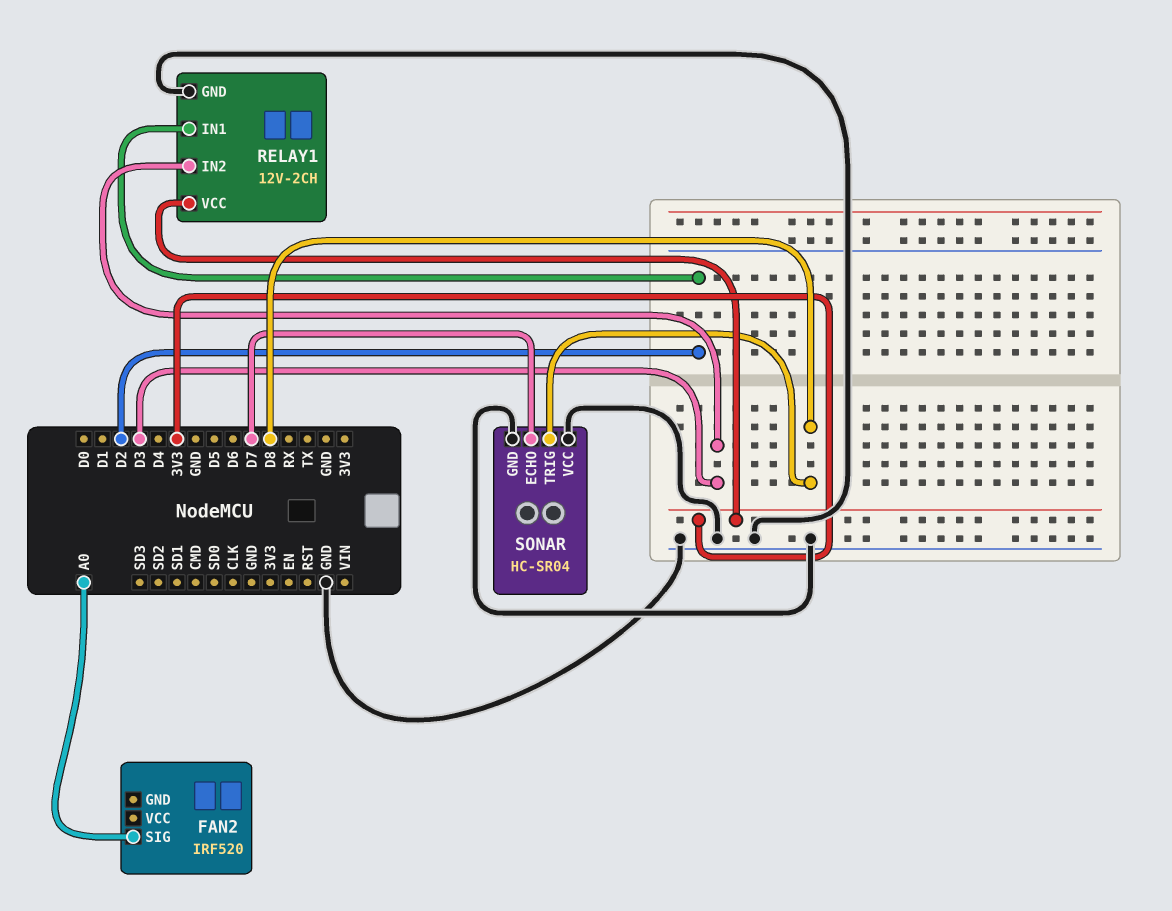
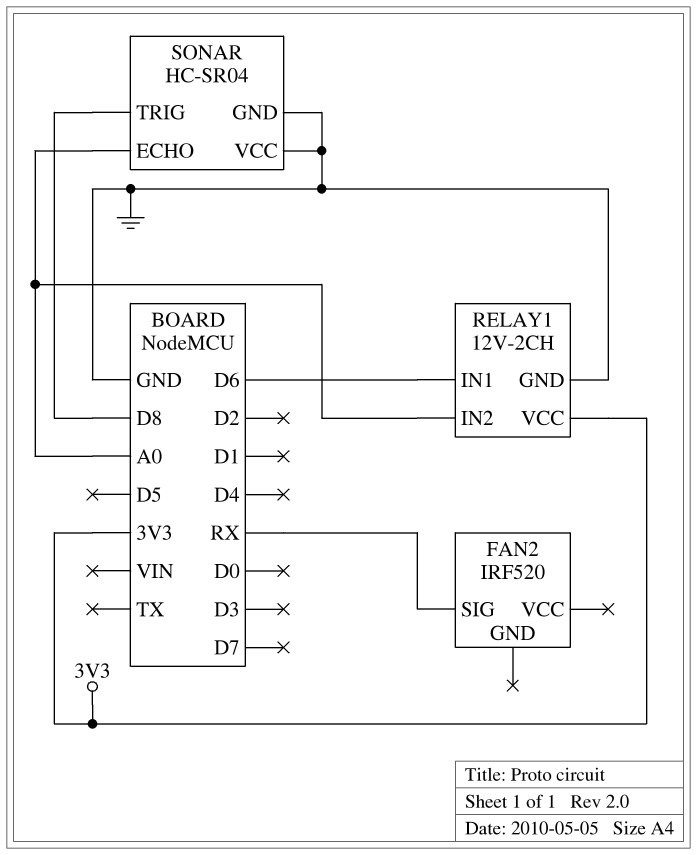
FAN2 pin SIG: A0 -> RX
RELAY1 pin IN1: D2 -> D6
RELAY1 pin IN2: D3 -> A0
SONAR pin ECHO: D7 -> A0

